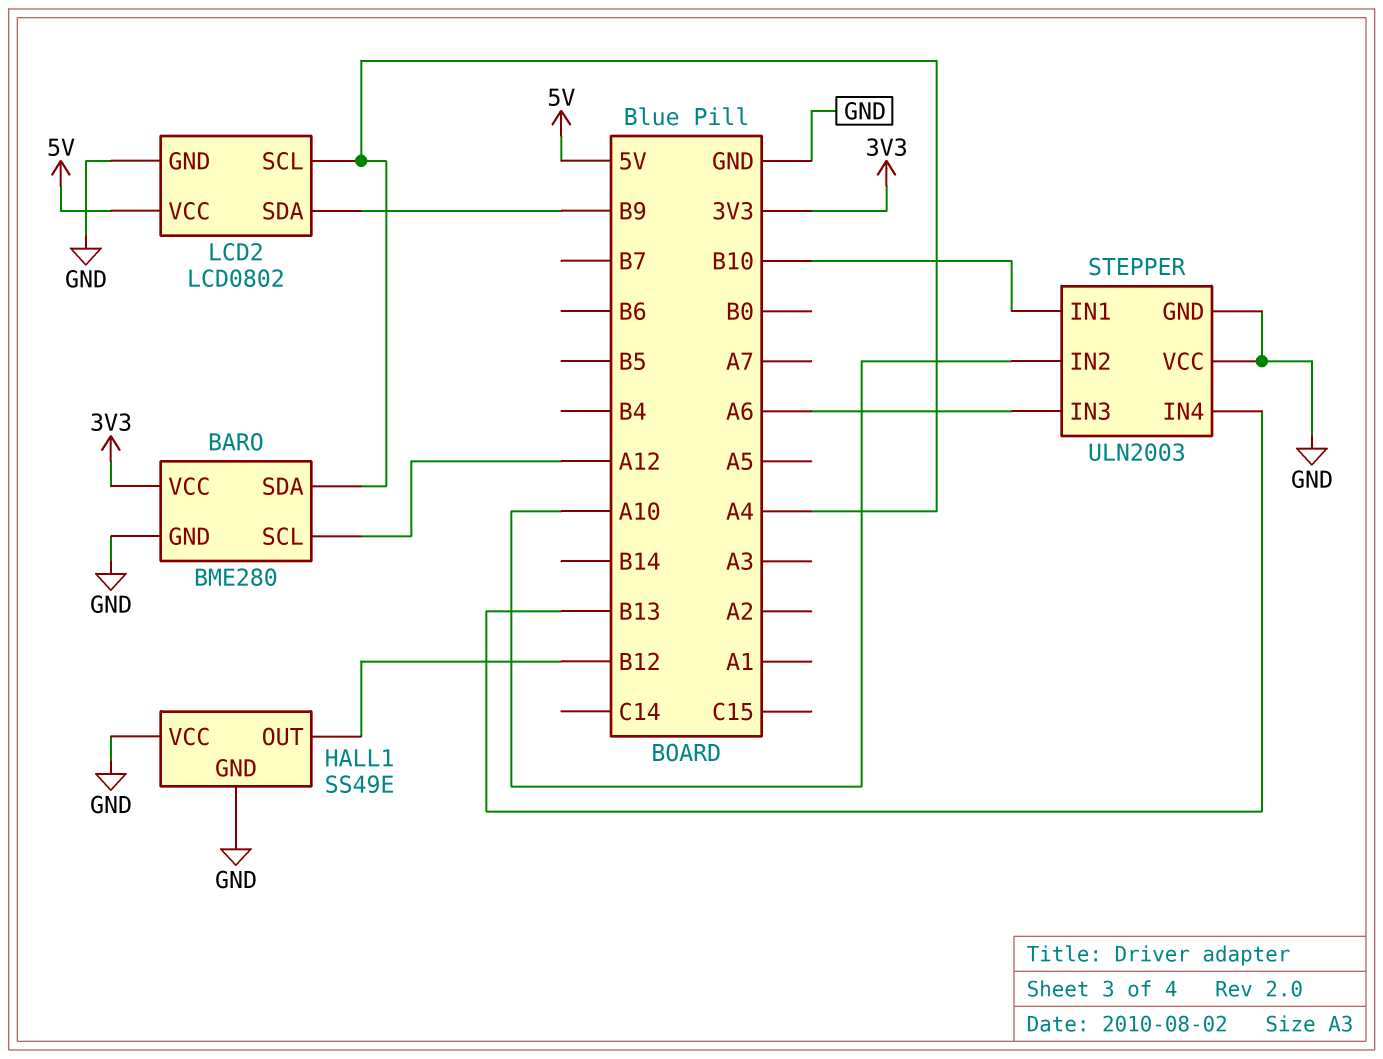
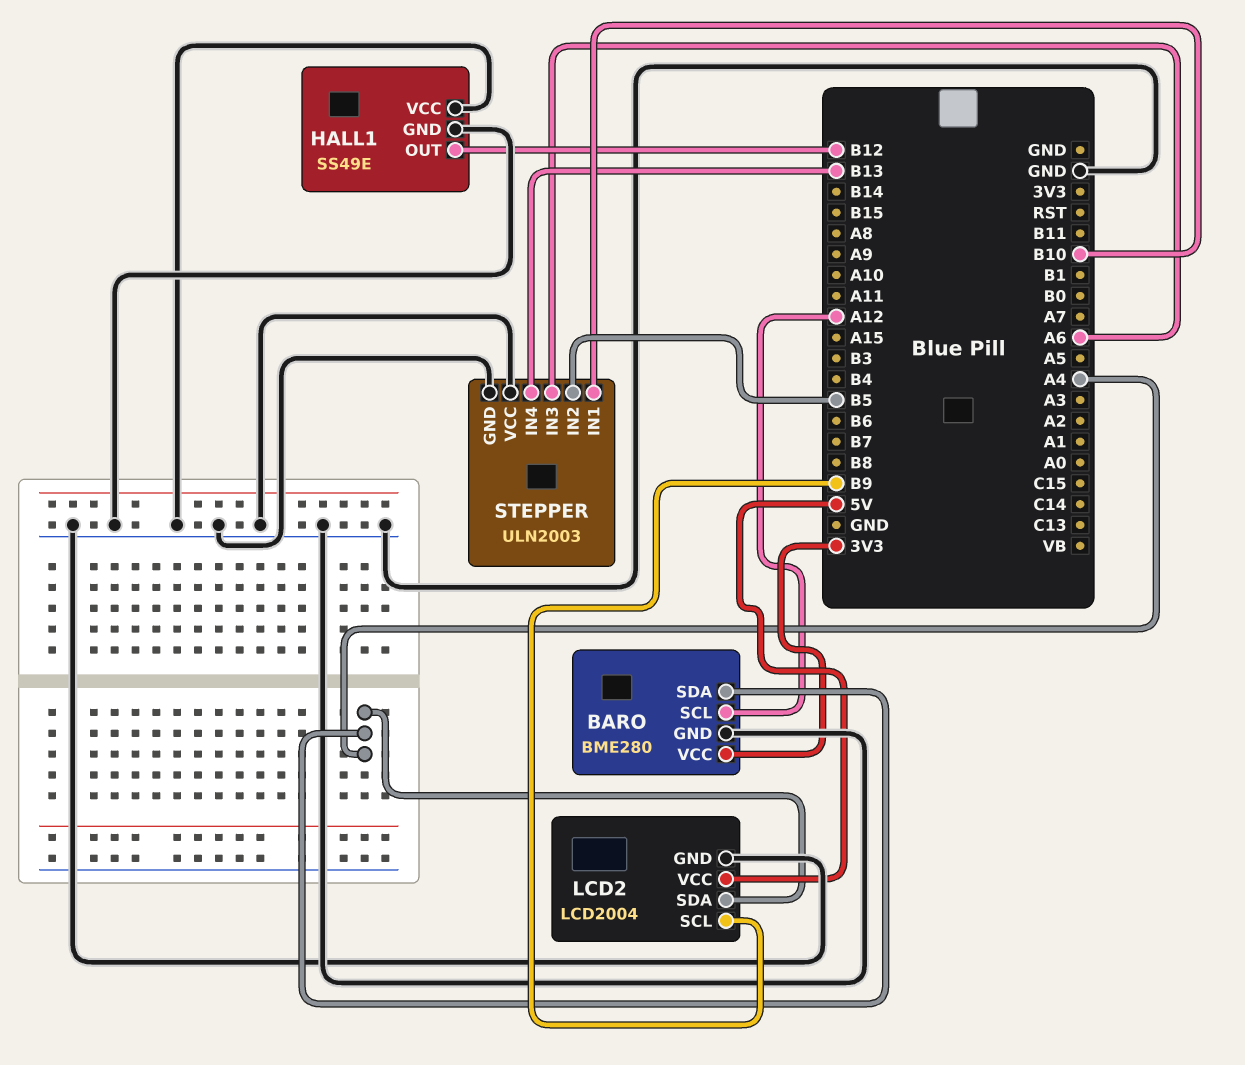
LCD2: LCD0802 -> LCD2004
LCD2 pin SCL: A4 -> B9
LCD2 pin SDA: B9 -> A4
STEPPER pin IN2: A10 -> B5

